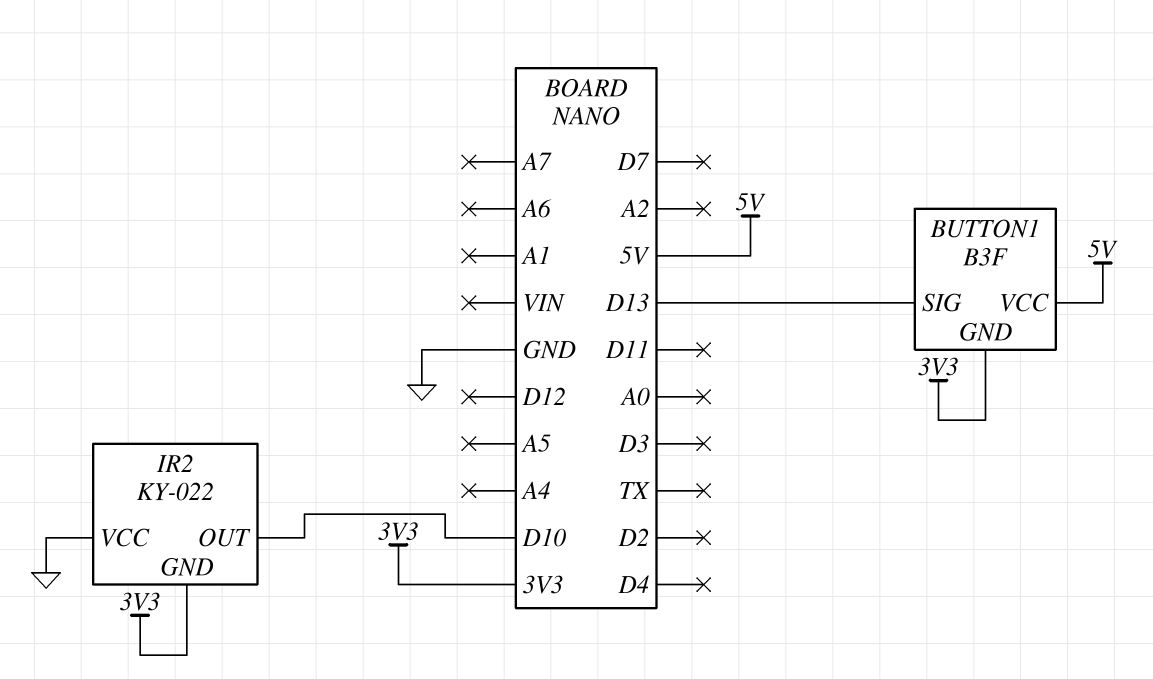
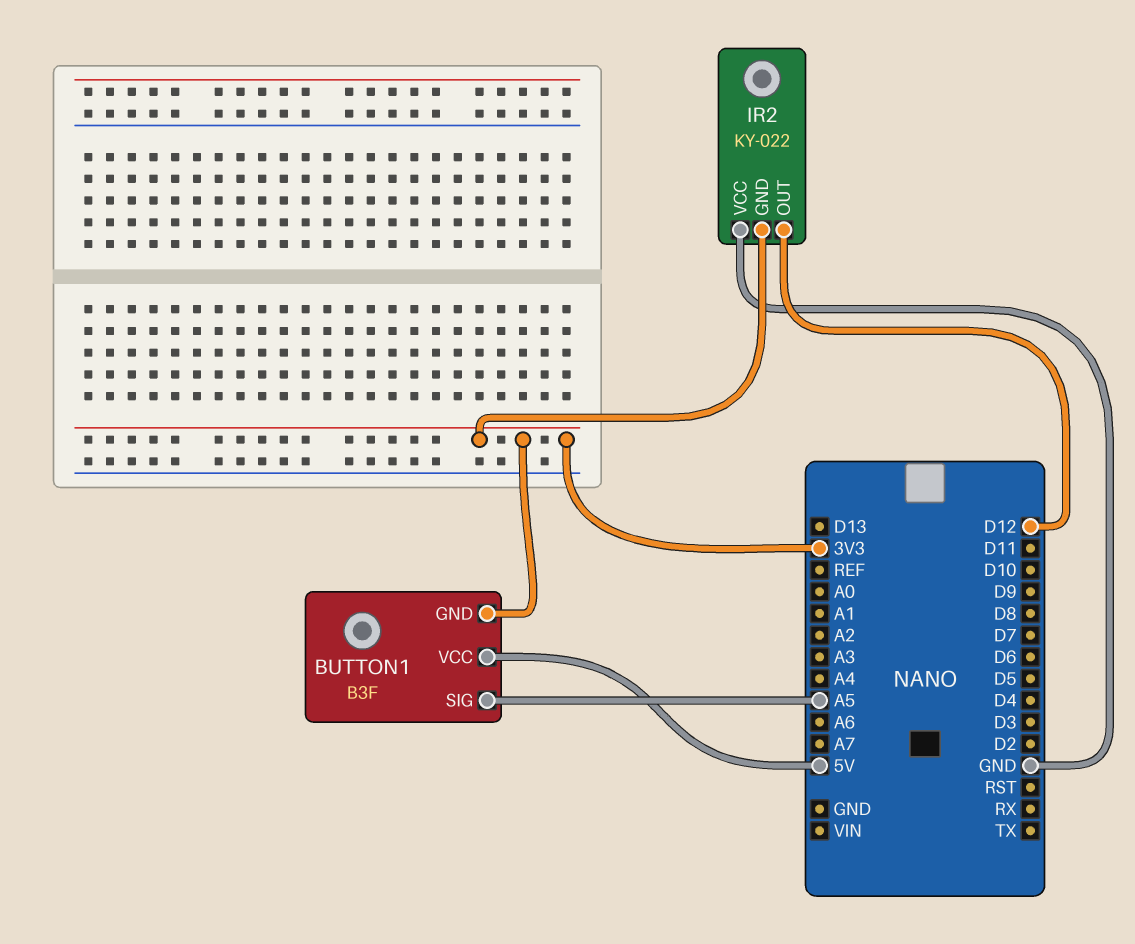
BUTTON1 pin SIG: D13 -> A5
IR2 pin OUT: D10 -> D12

